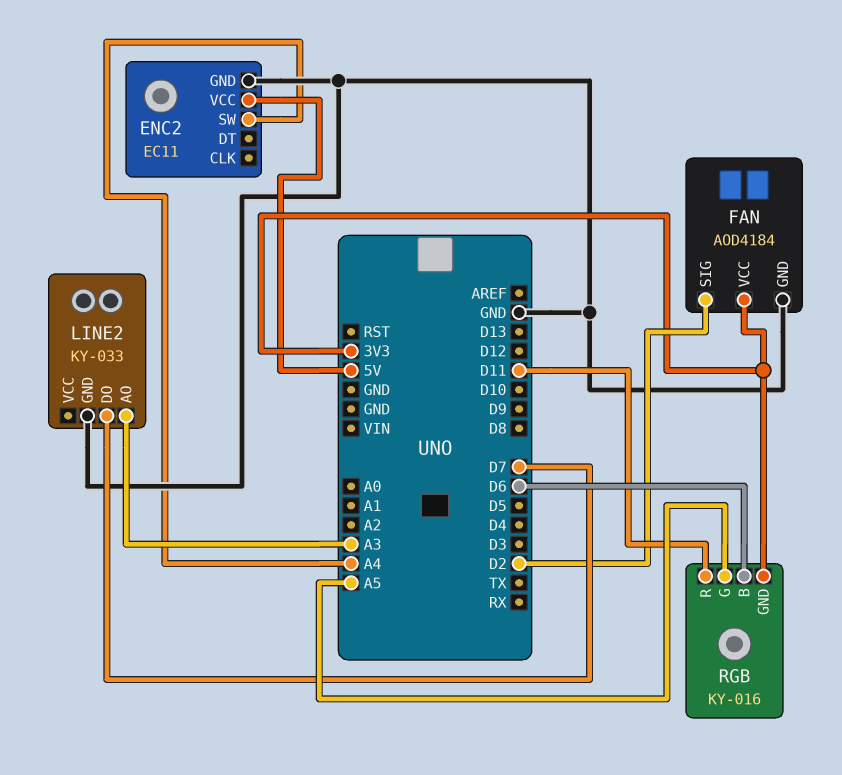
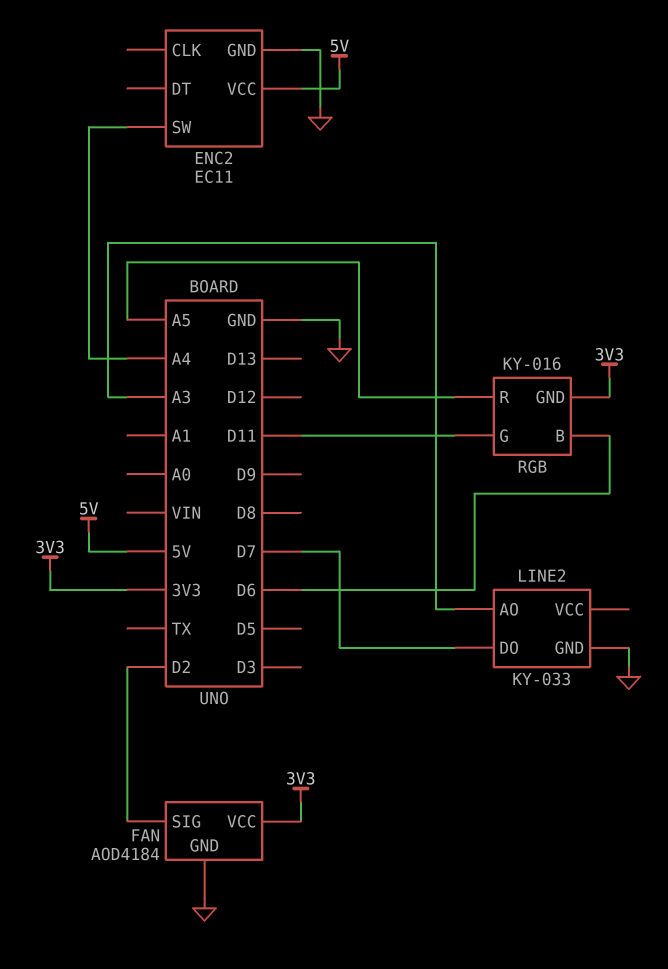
RGB pin G: A5 -> D11
RGB pin R: D11 -> A5

